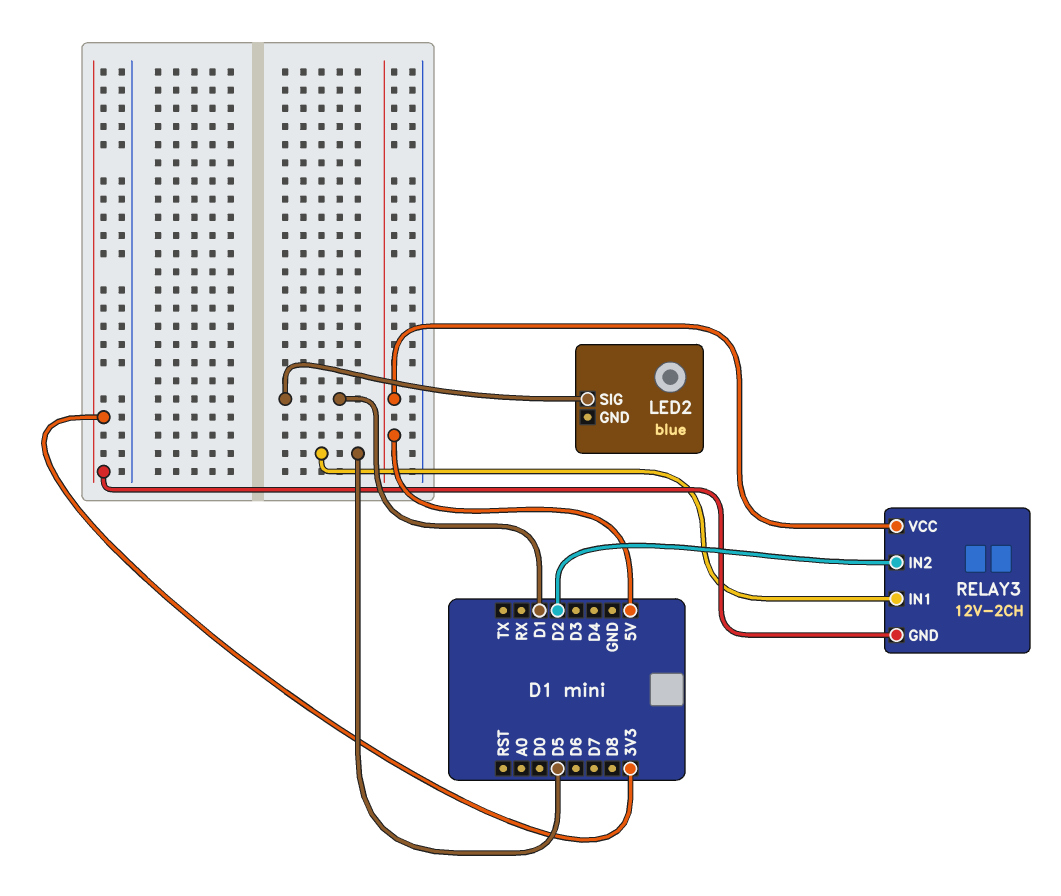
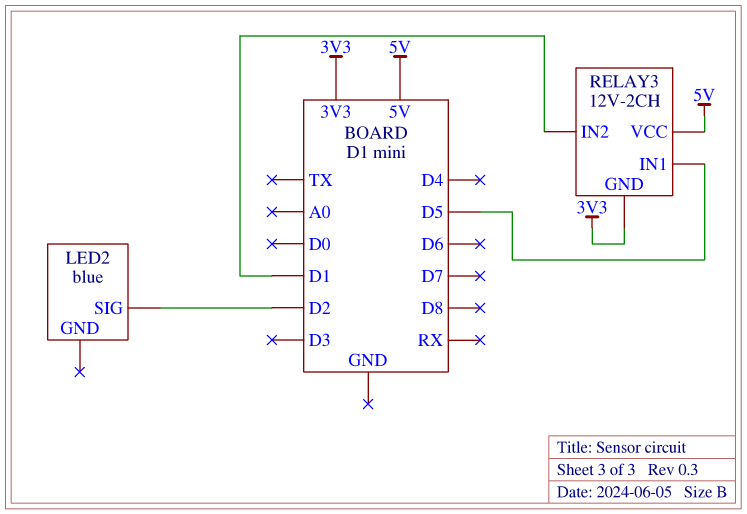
LED2 pin SIG: D1 -> D2
RELAY3 pin IN2: D2 -> D1

